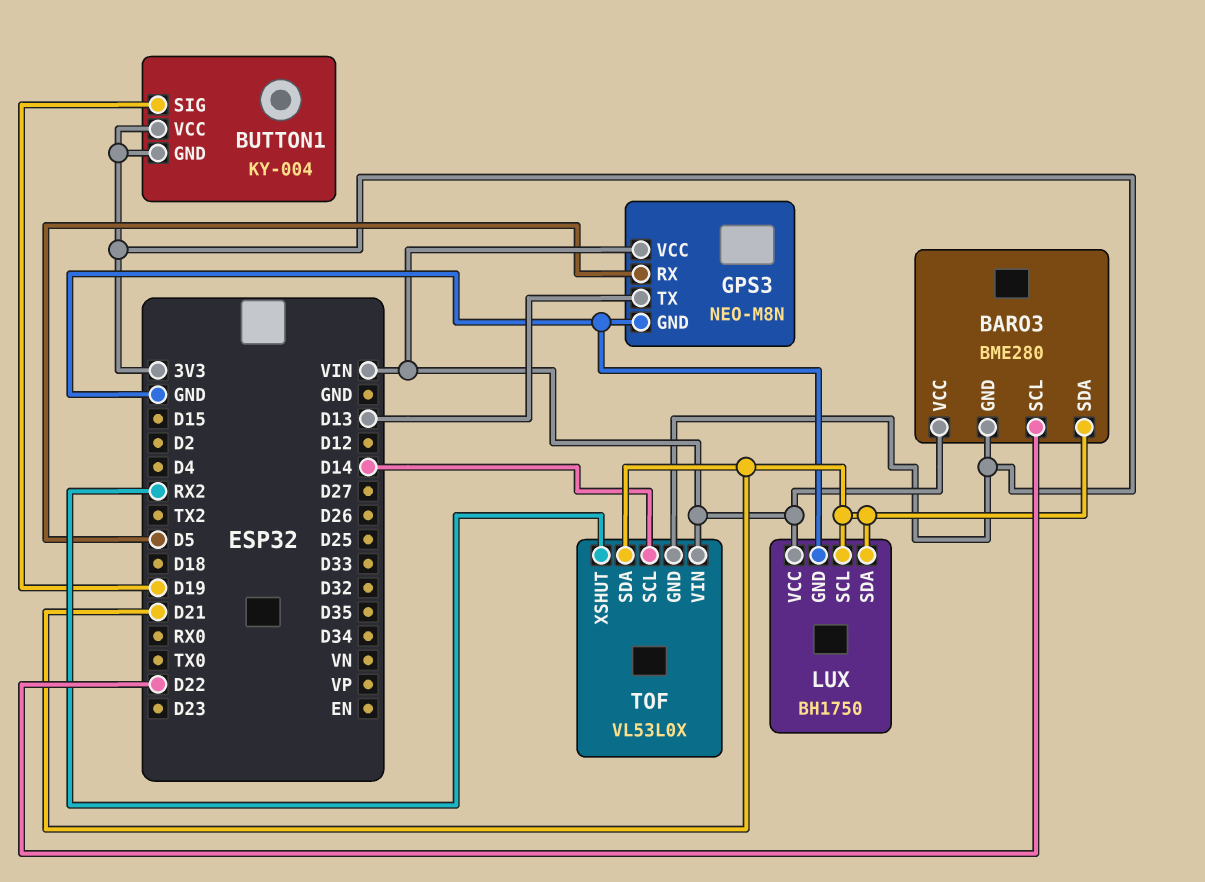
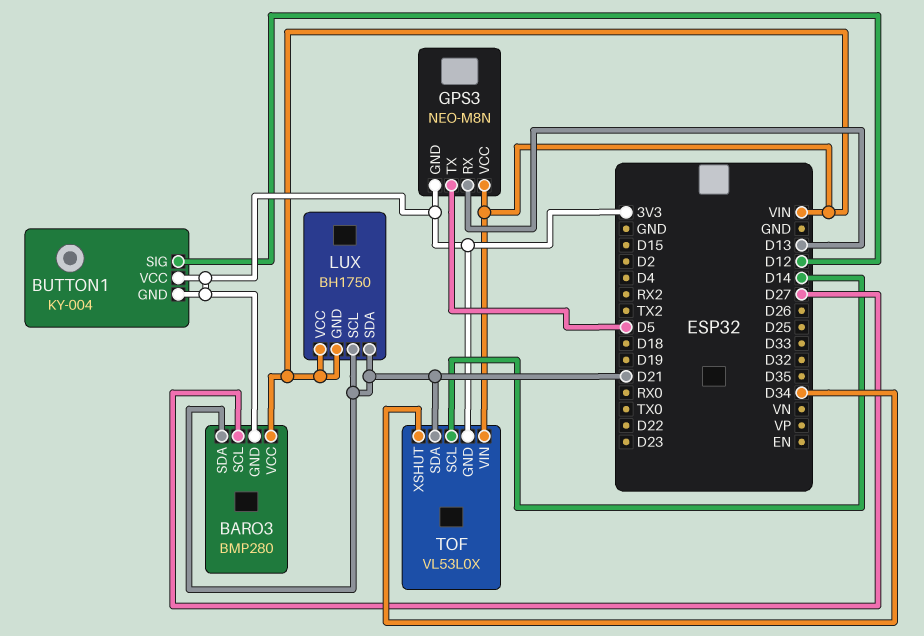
BARO3: BME280 -> BMP280
BARO3 pin SCL: D22 -> D27
BUTTON1 pin SIG: D19 -> D12
GPS3 pin GND: GND -> 3V3
GPS3 pin RX: D5 -> D13
GPS3 pin TX: D13 -> D5
LUX pin GND: GND -> VIN
TOF pin XSHUT: RX2 -> D34

